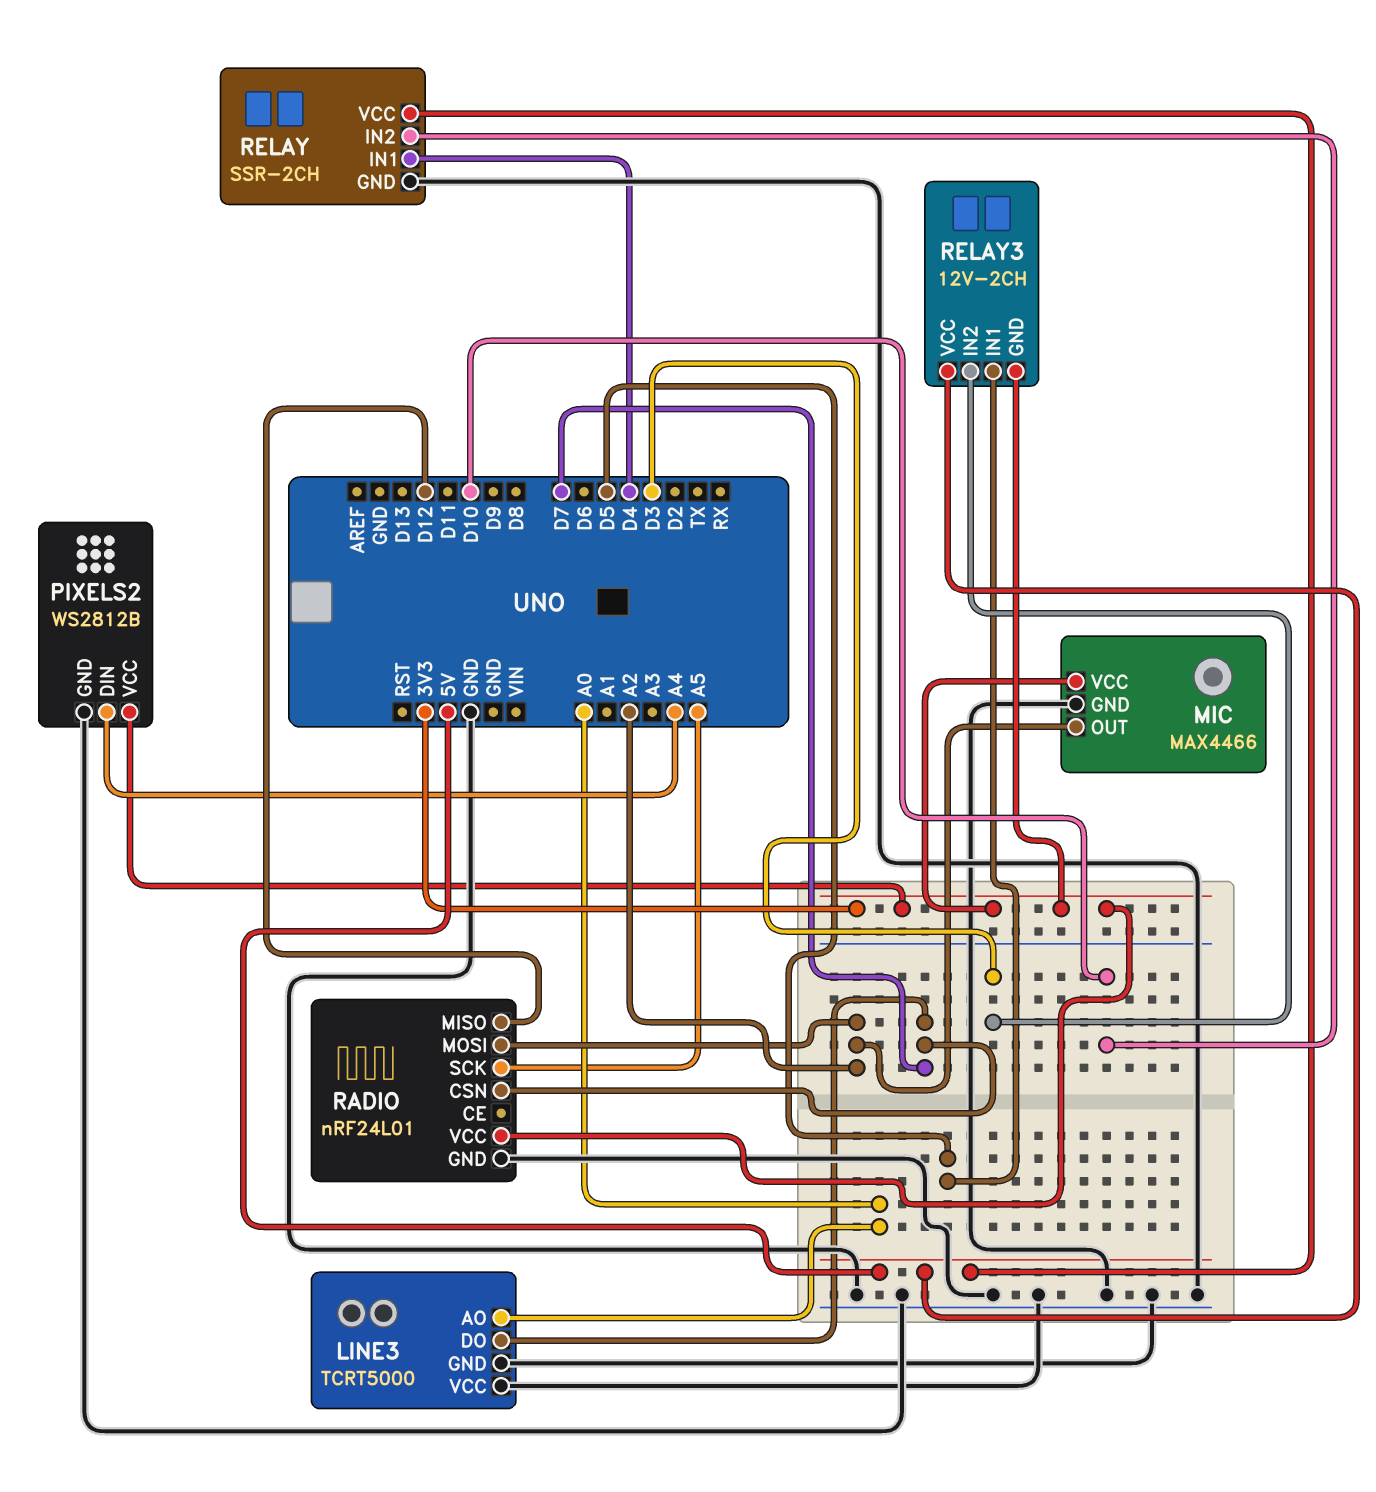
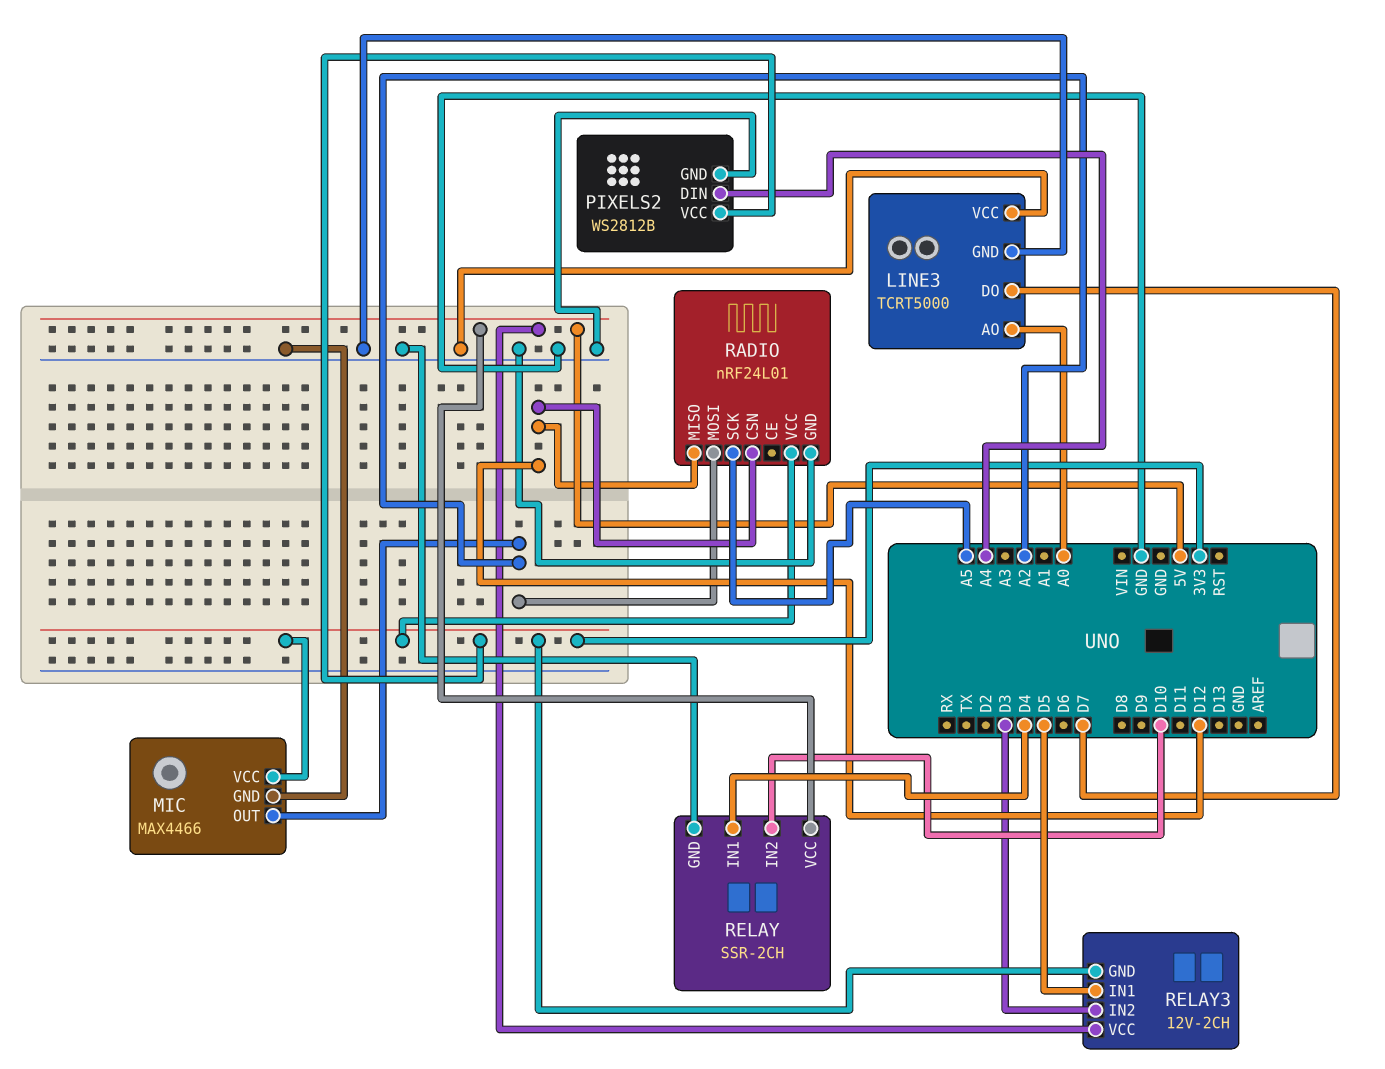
RADIO pin CSN: D7 -> D12

